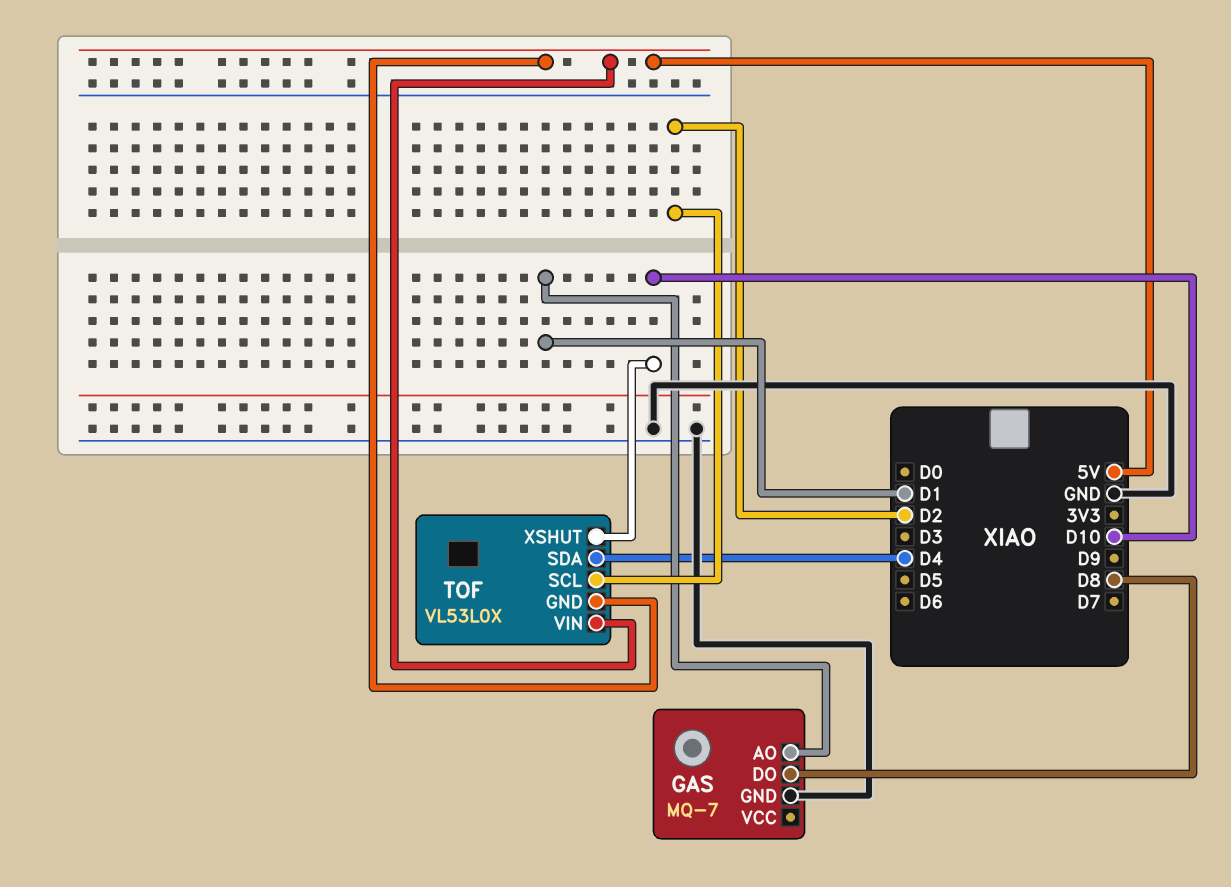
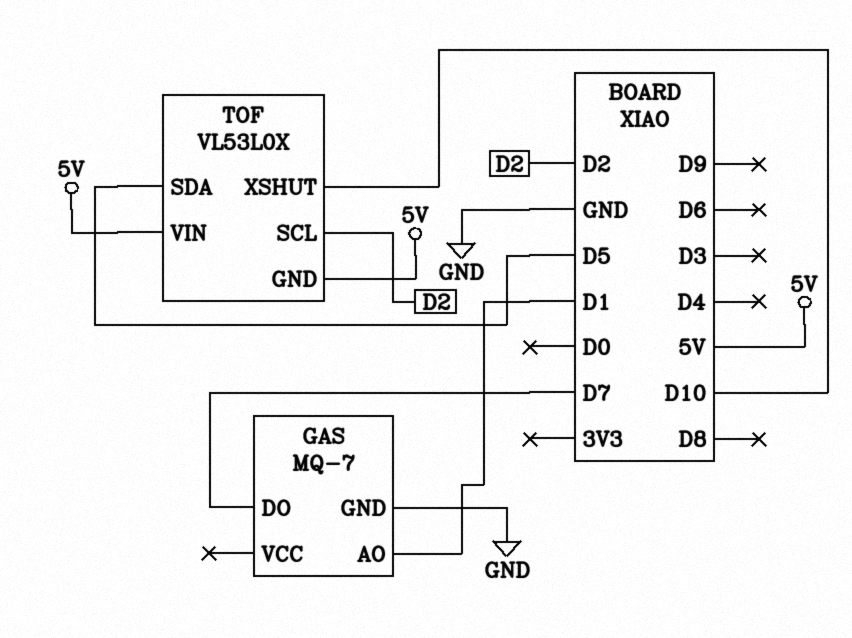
GAS pin DO: D8 -> D7
TOF pin SDA: D4 -> D5

